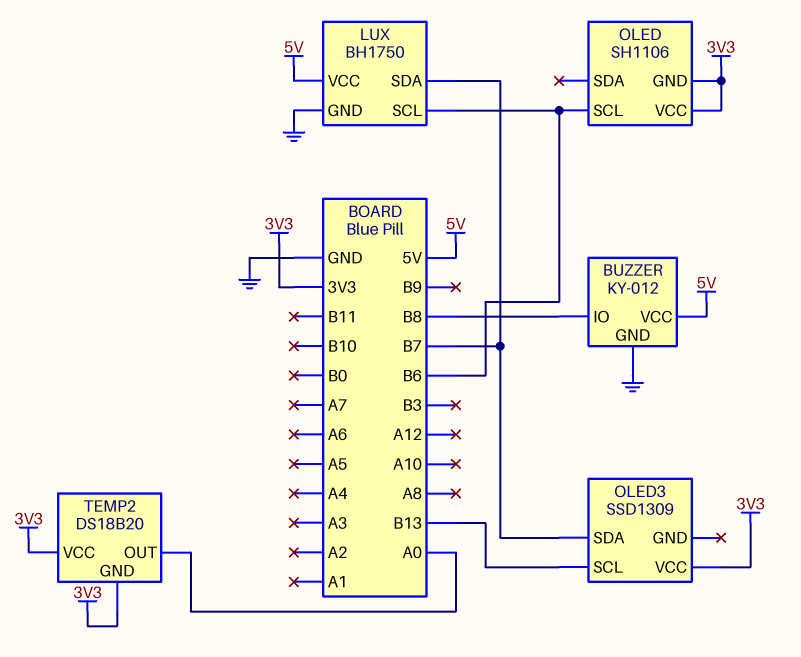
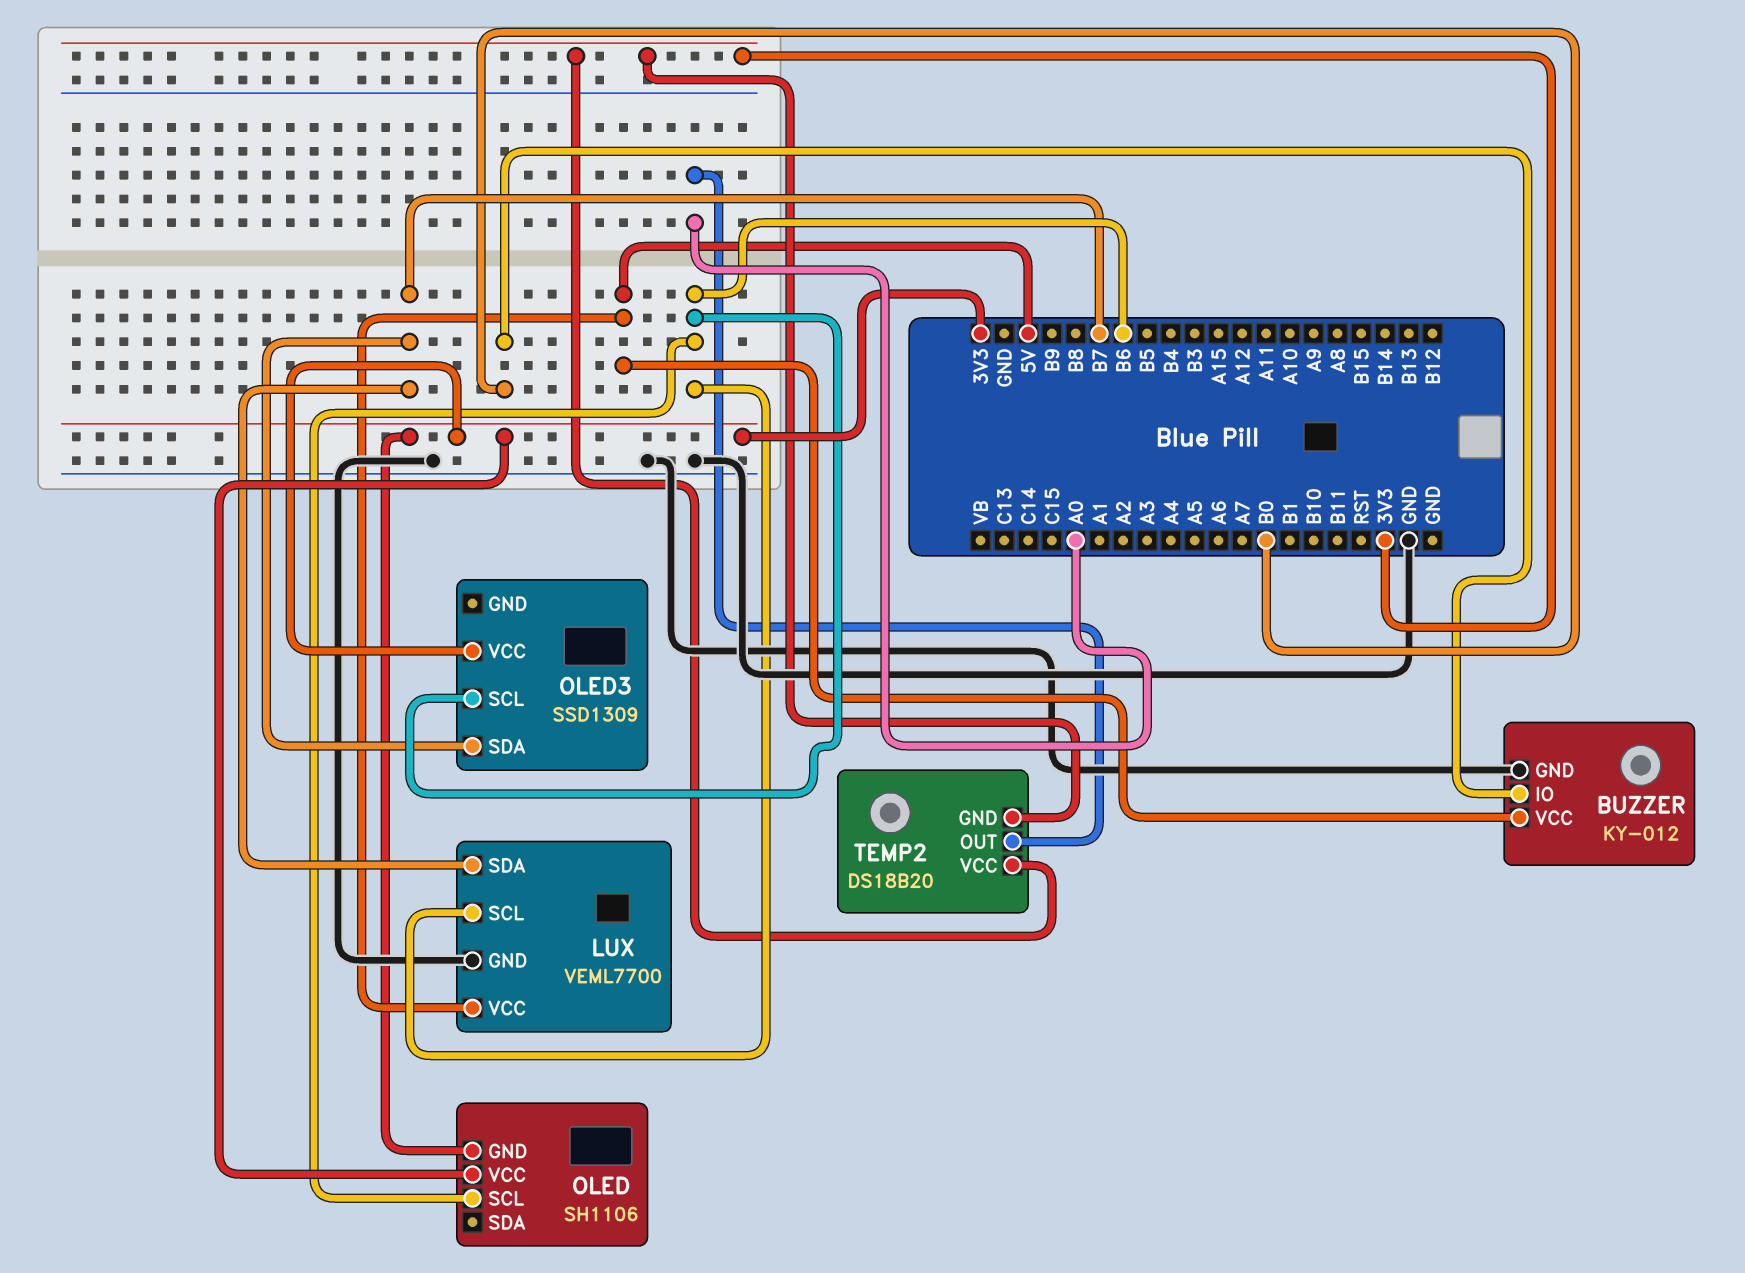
BUZZER pin IO: B8 -> B0
LUX: BH1750 -> VEML7700
OLED3 pin SCL: B13 -> B6

